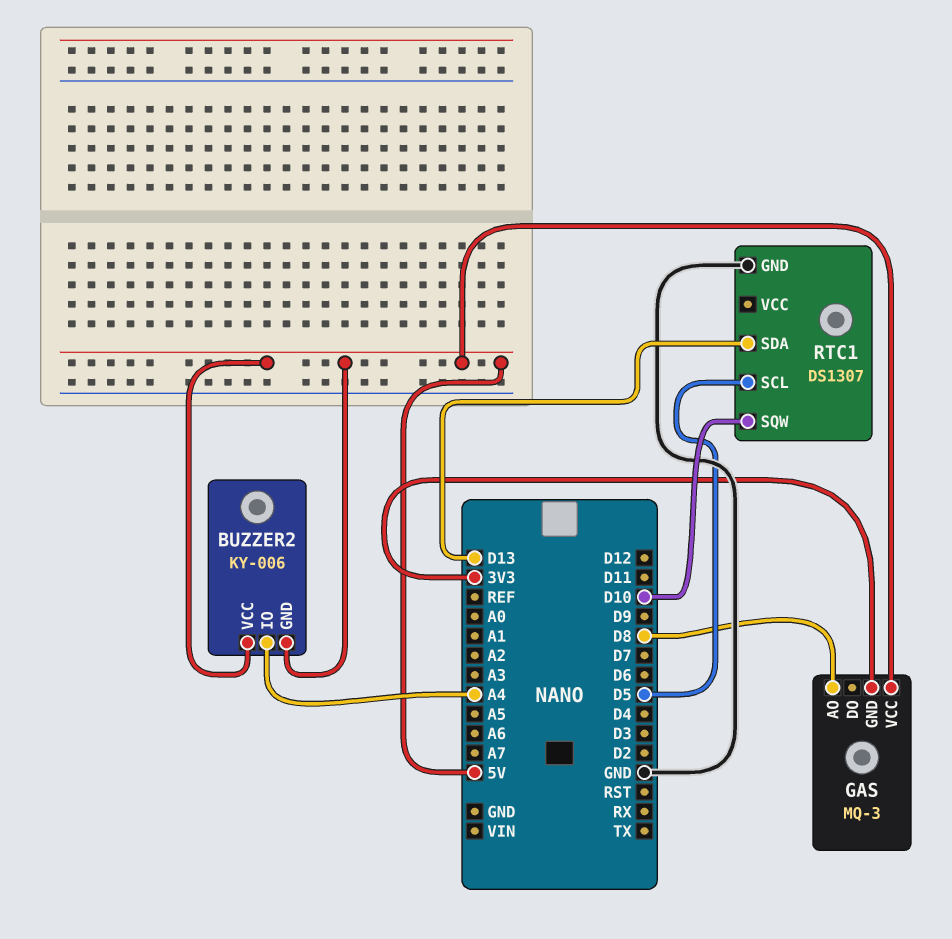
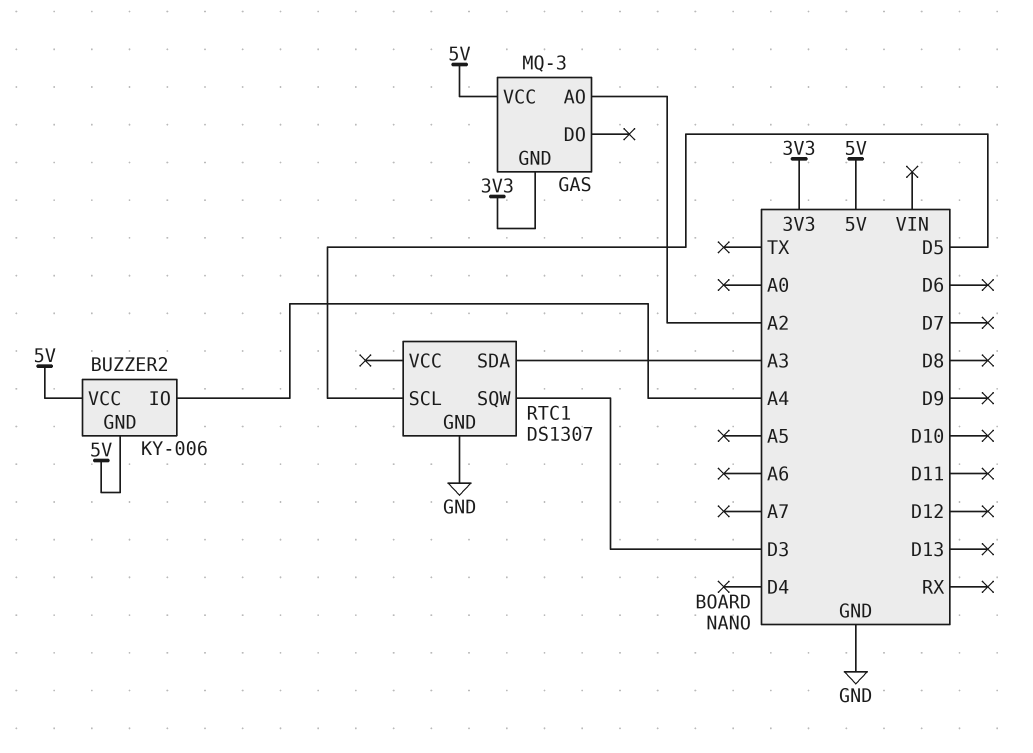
GAS pin AO: D8 -> A2
RTC1 pin SDA: D13 -> A3
RTC1 pin SQW: D10 -> D3

